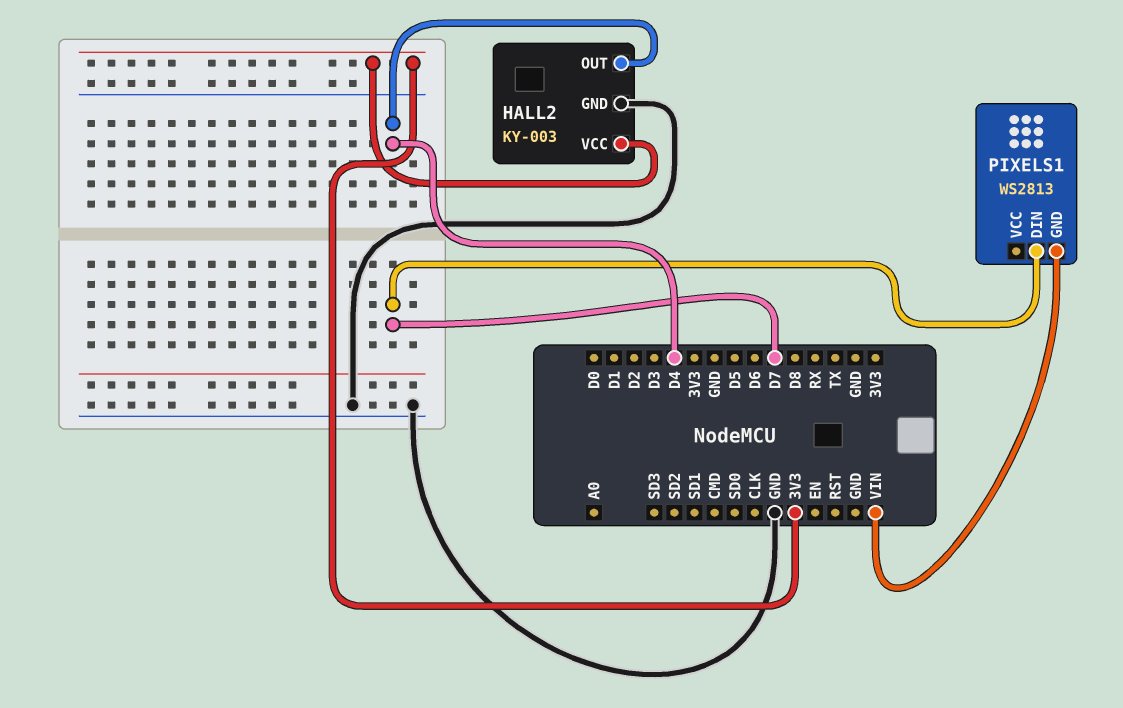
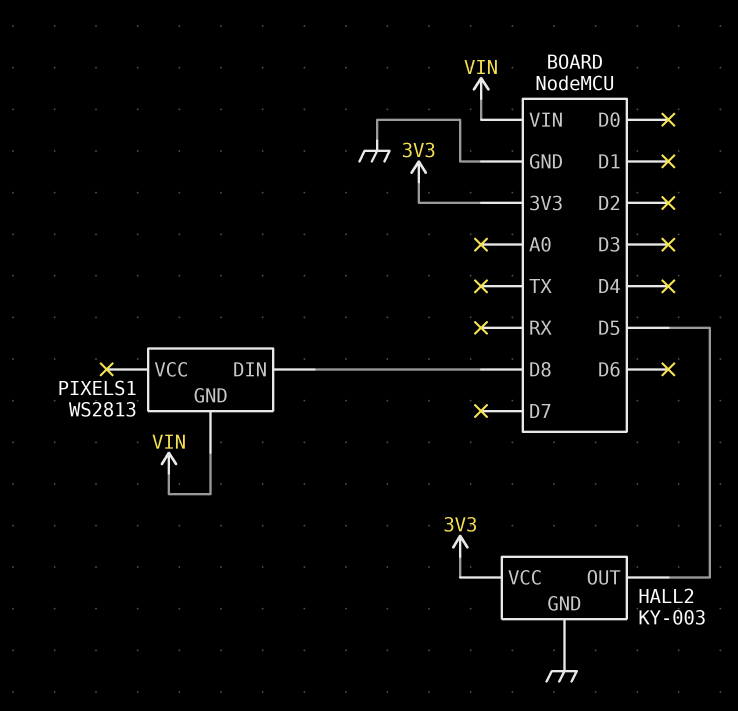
HALL2 pin OUT: D4 -> D5
PIXELS1 pin DIN: D7 -> D8

